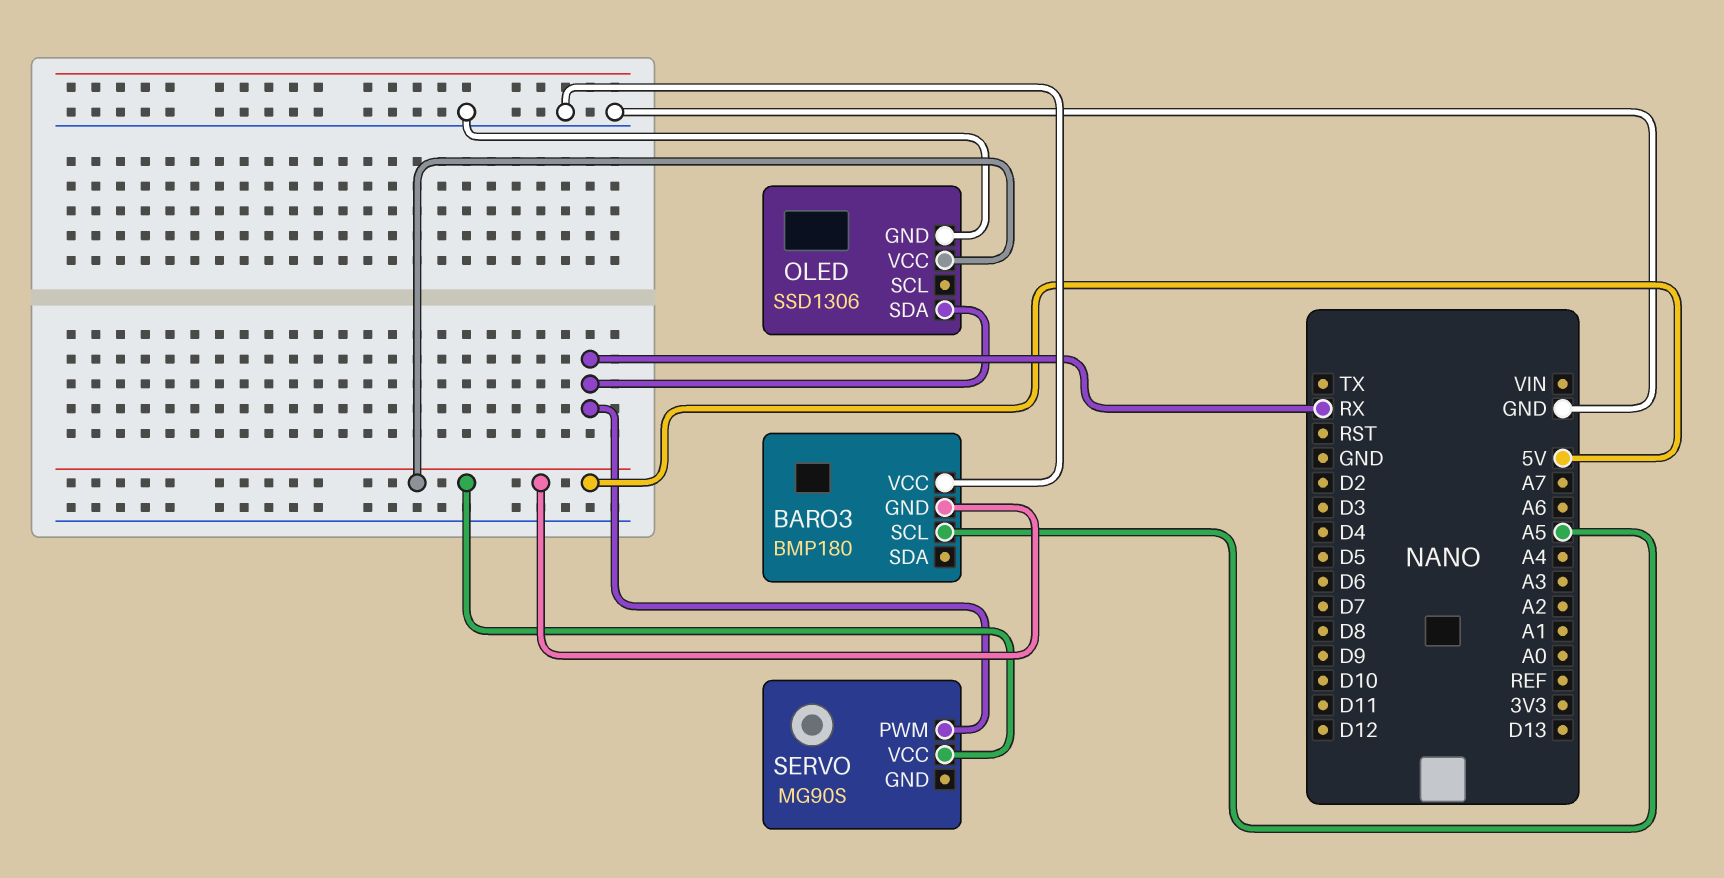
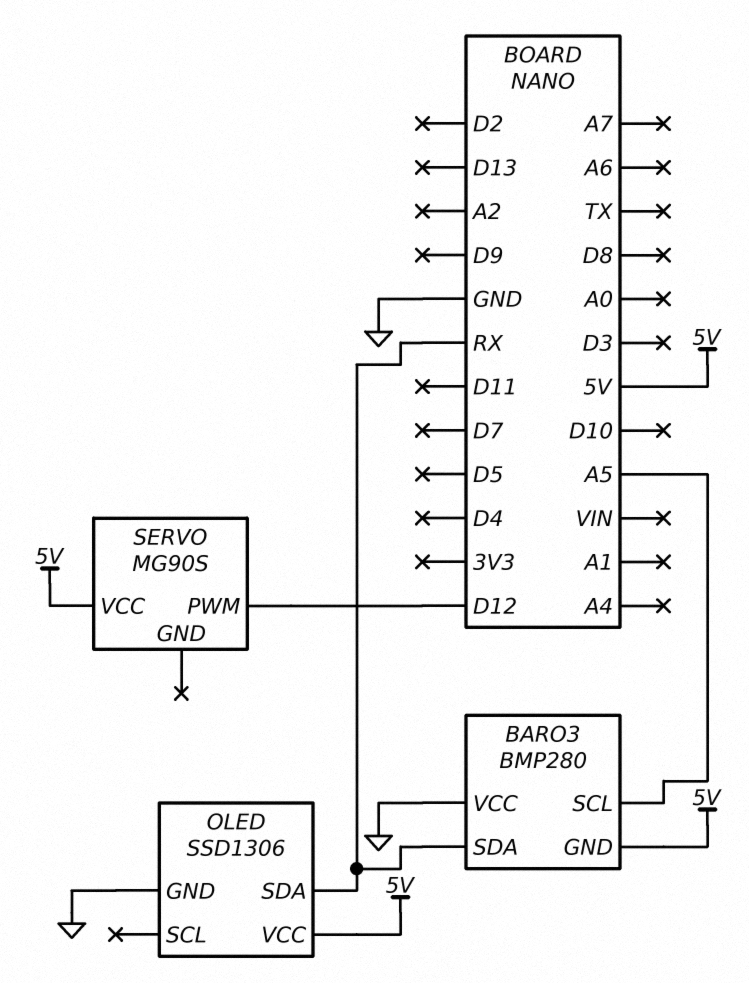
BARO3: BMP180 -> BMP280
BARO3 pin SDA: none -> RX
SERVO pin PWM: RX -> D12

